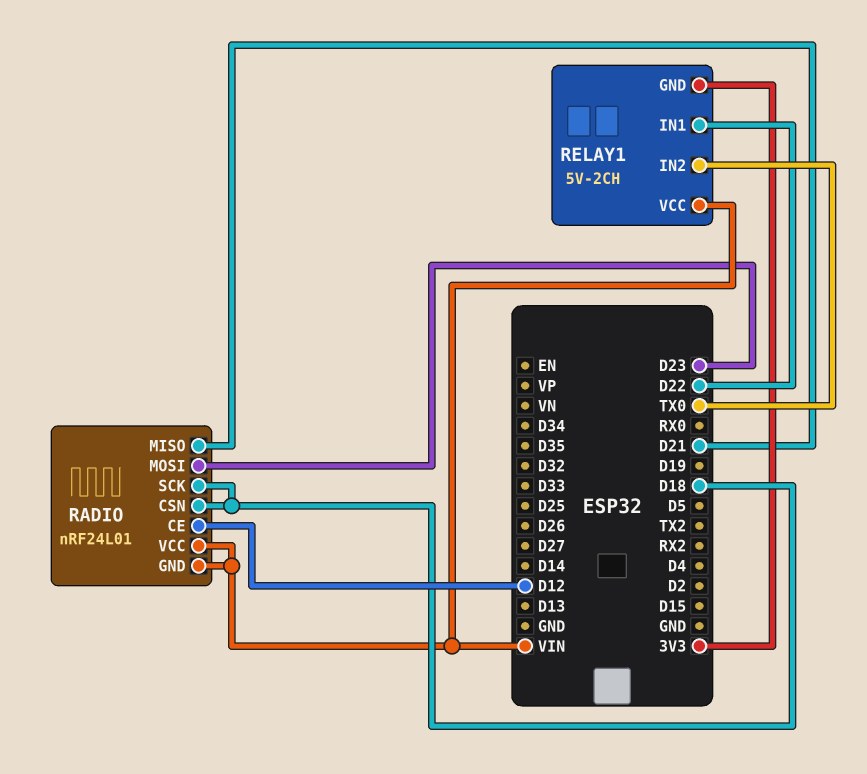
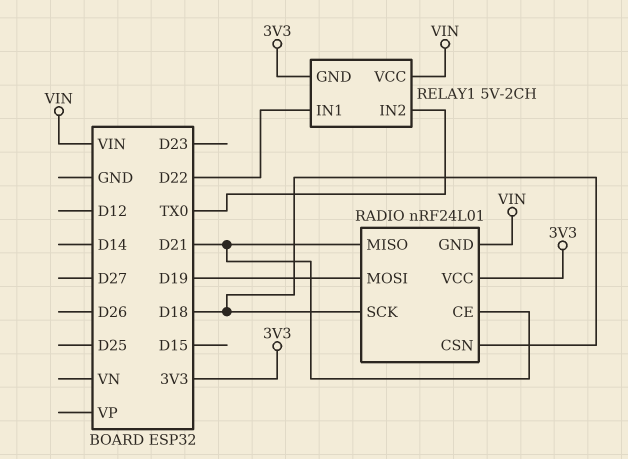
RADIO pin CE: D12 -> D21
RADIO pin MOSI: D23 -> D19
RADIO pin VCC: VIN -> 3V3

